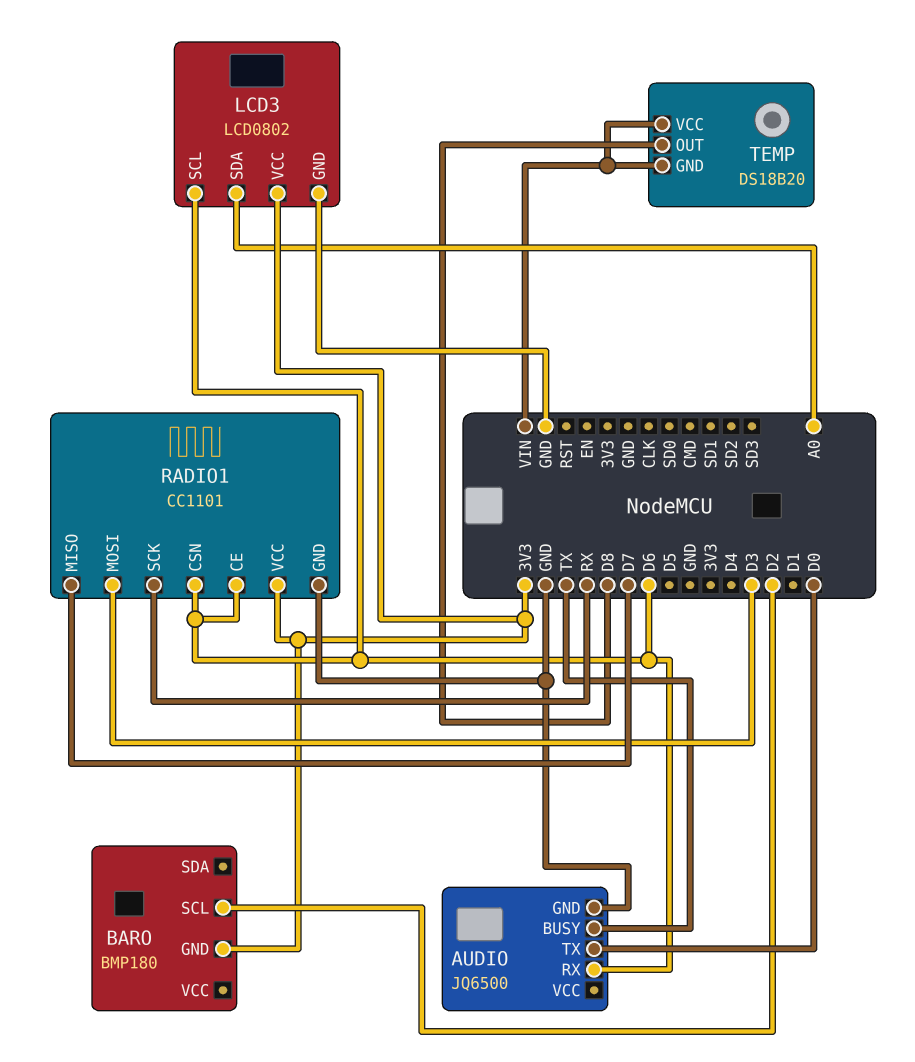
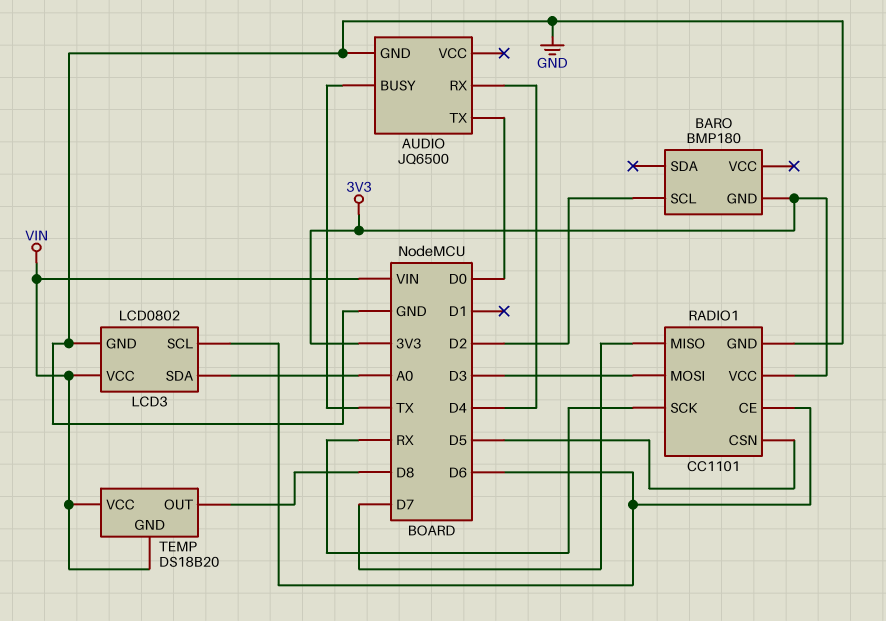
AUDIO pin RX: D6 -> D4
LCD3 pin VCC: 3V3 -> VIN
RADIO1 pin CSN: D6 -> D5

